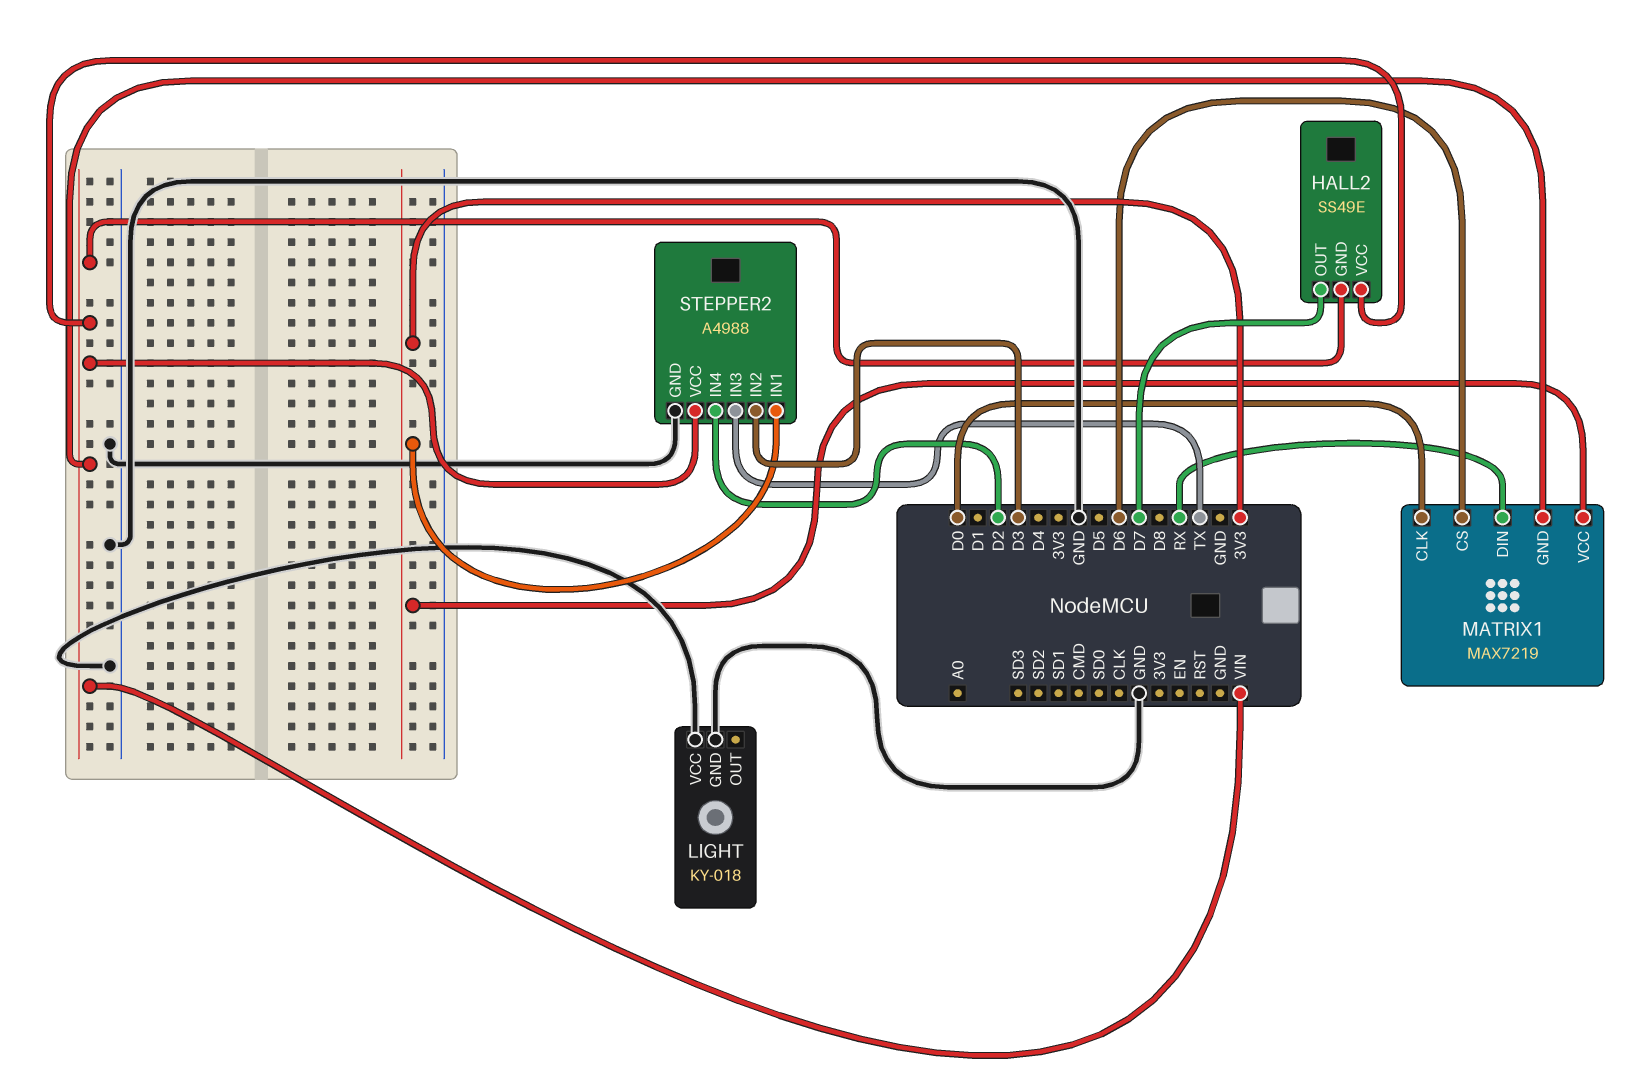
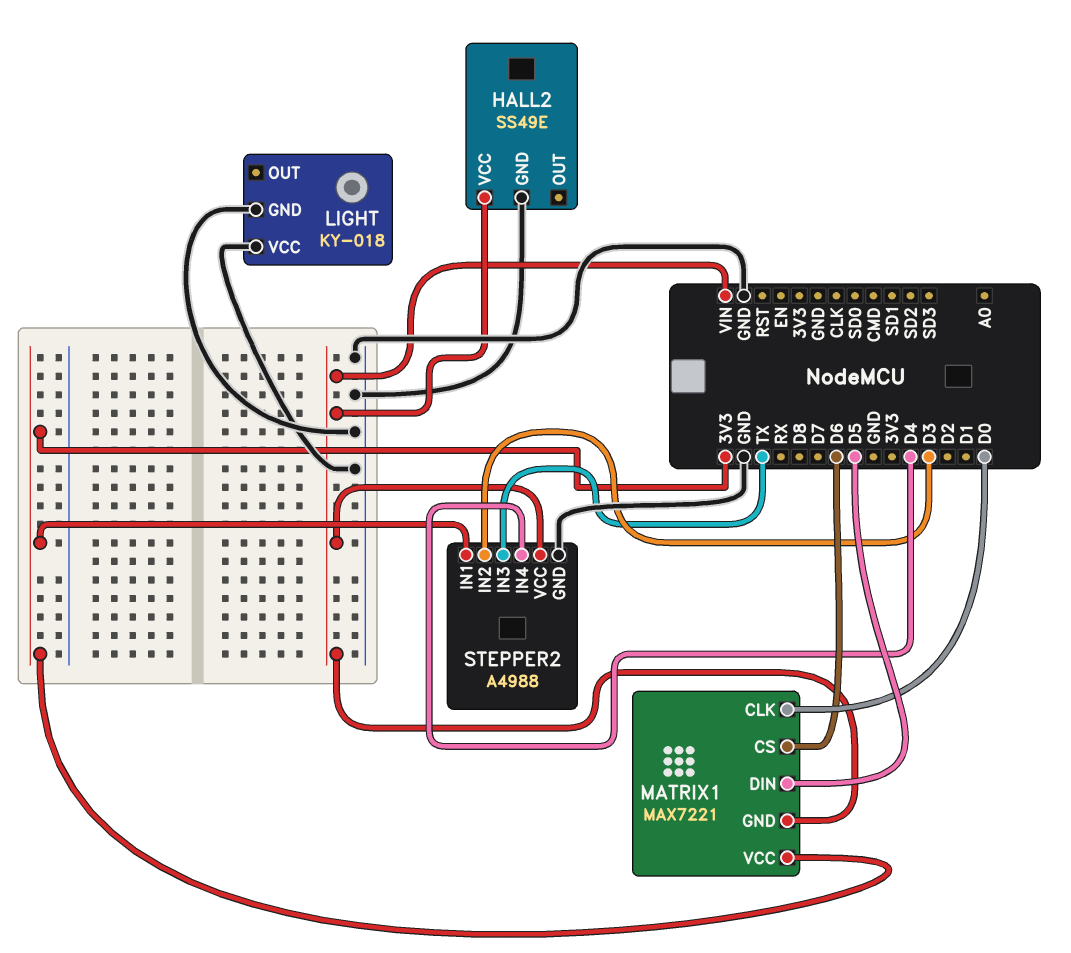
HALL2 pin GND: VIN -> GND
HALL2 pin OUT: D7 -> none
MATRIX1: MAX7219 -> MAX7221
MATRIX1 pin DIN: RX -> D5
STEPPER2 pin IN4: D2 -> D4

